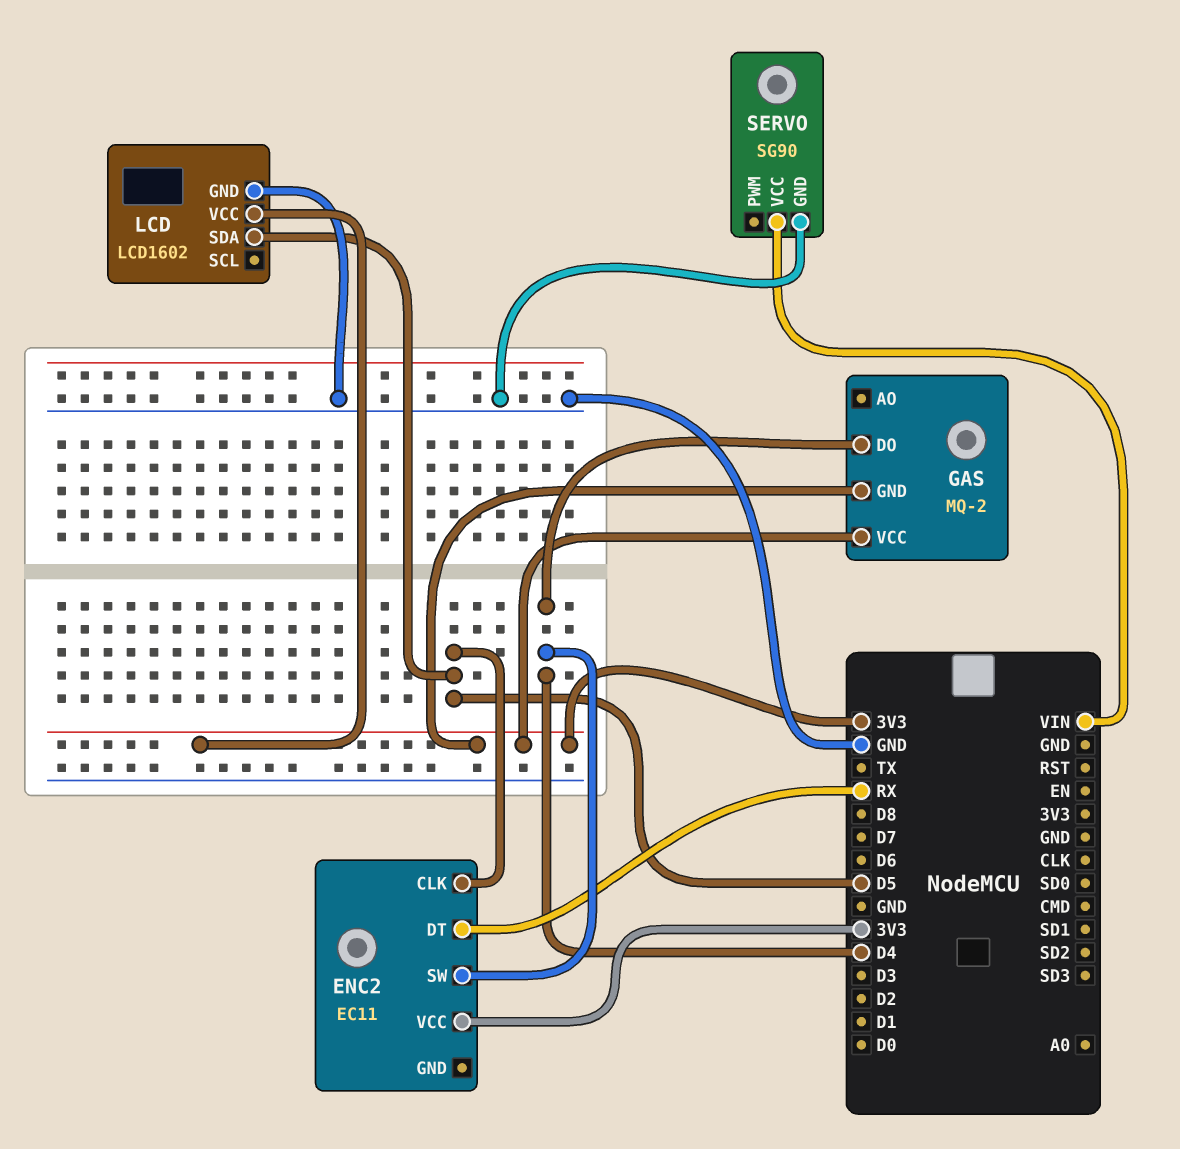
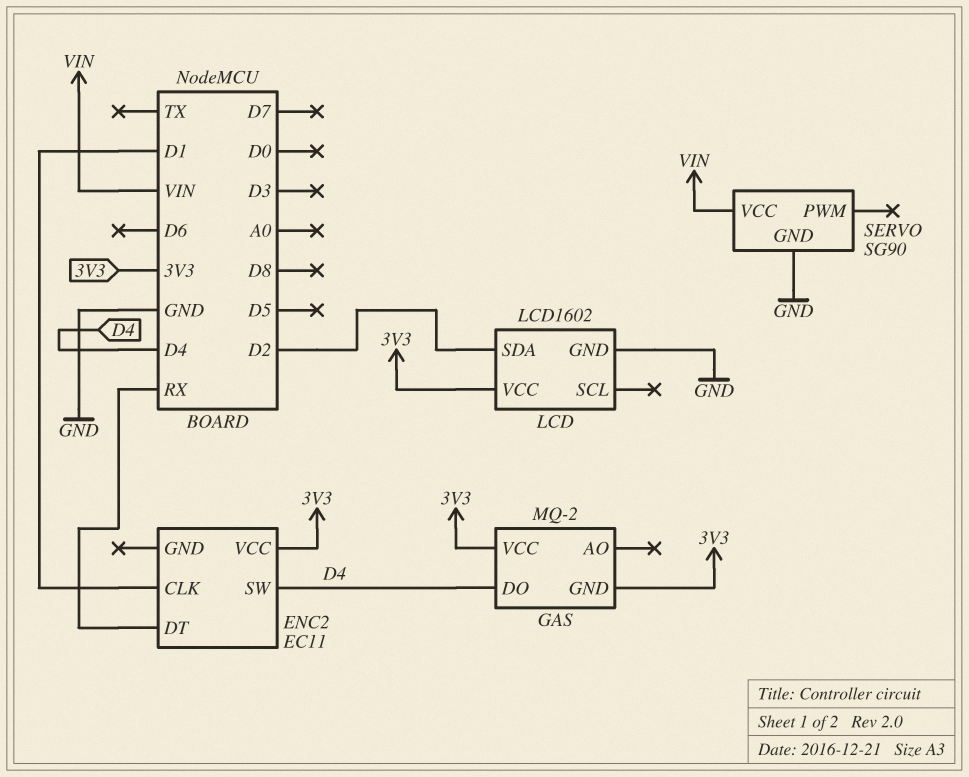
ENC2 pin CLK: D5 -> D1
LCD pin SDA: D5 -> D2

